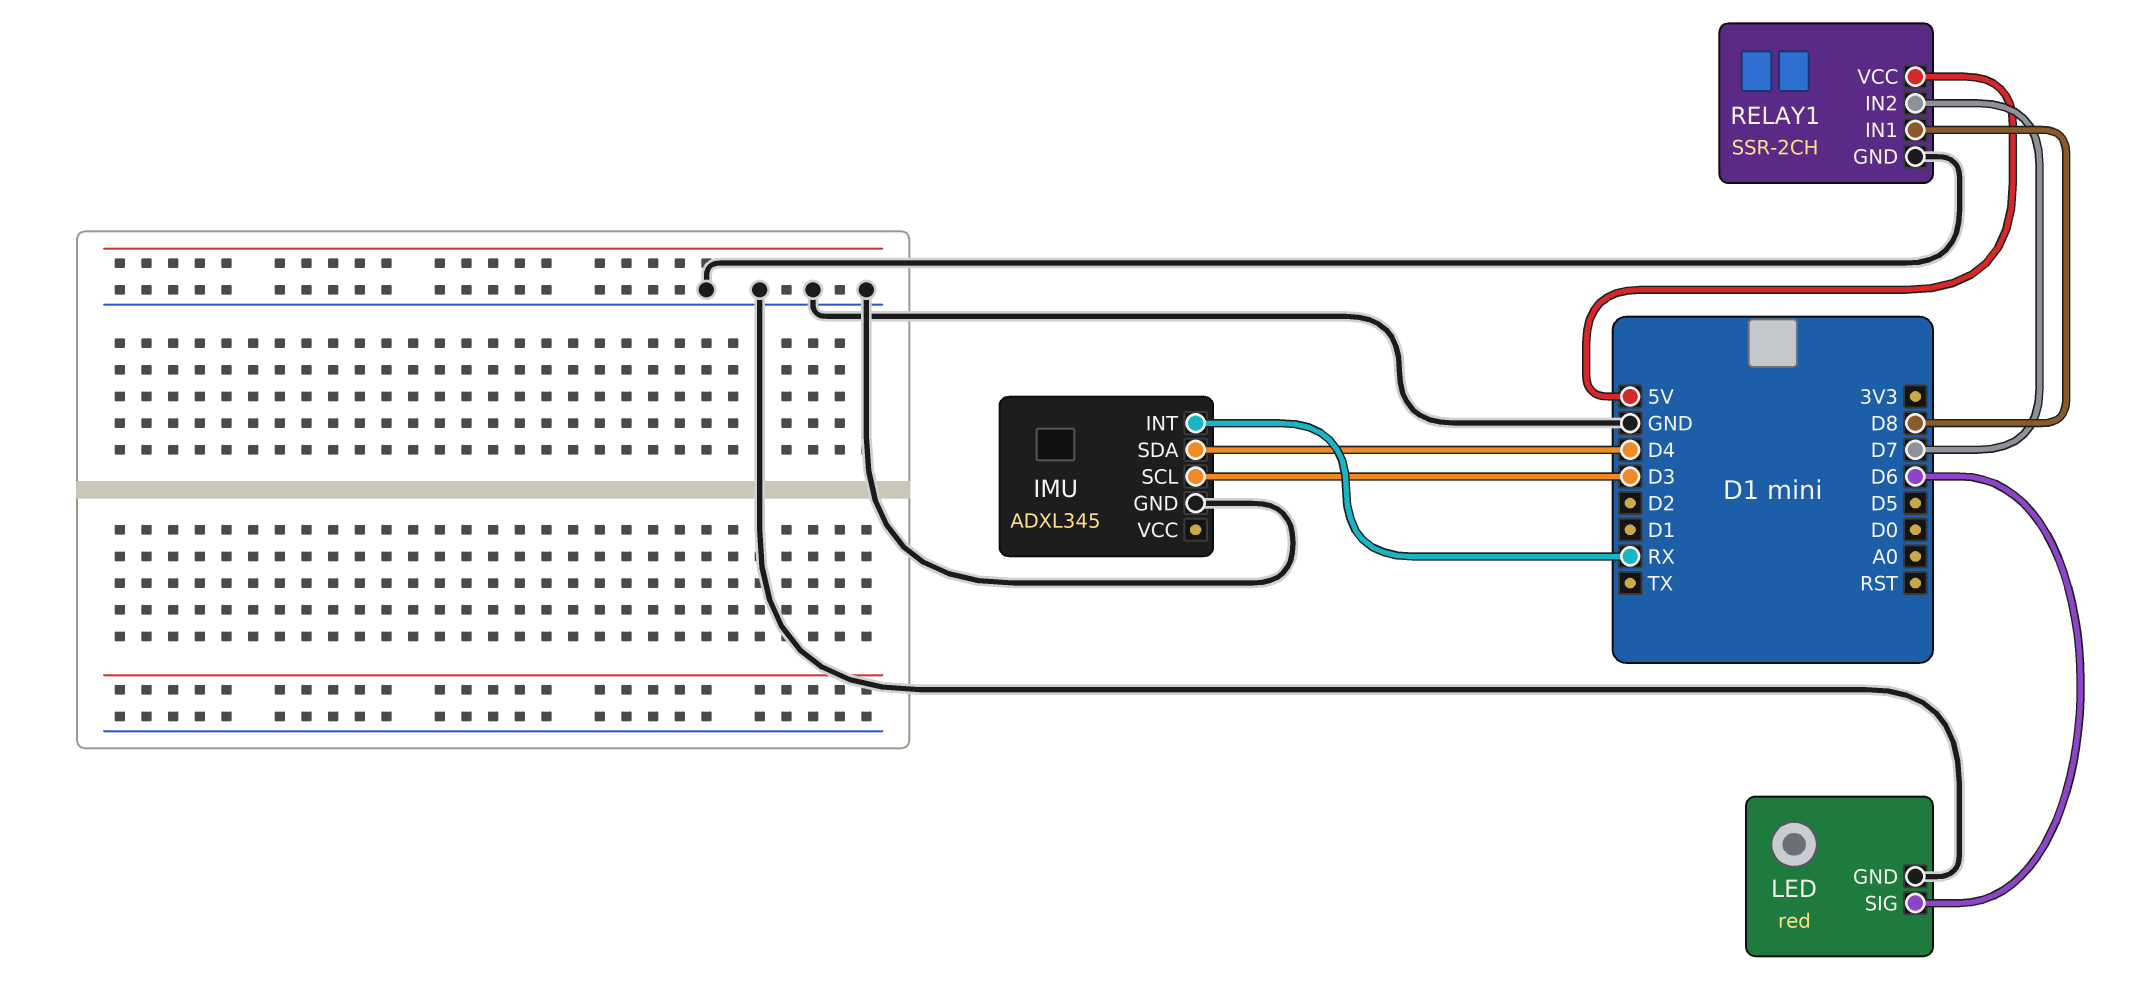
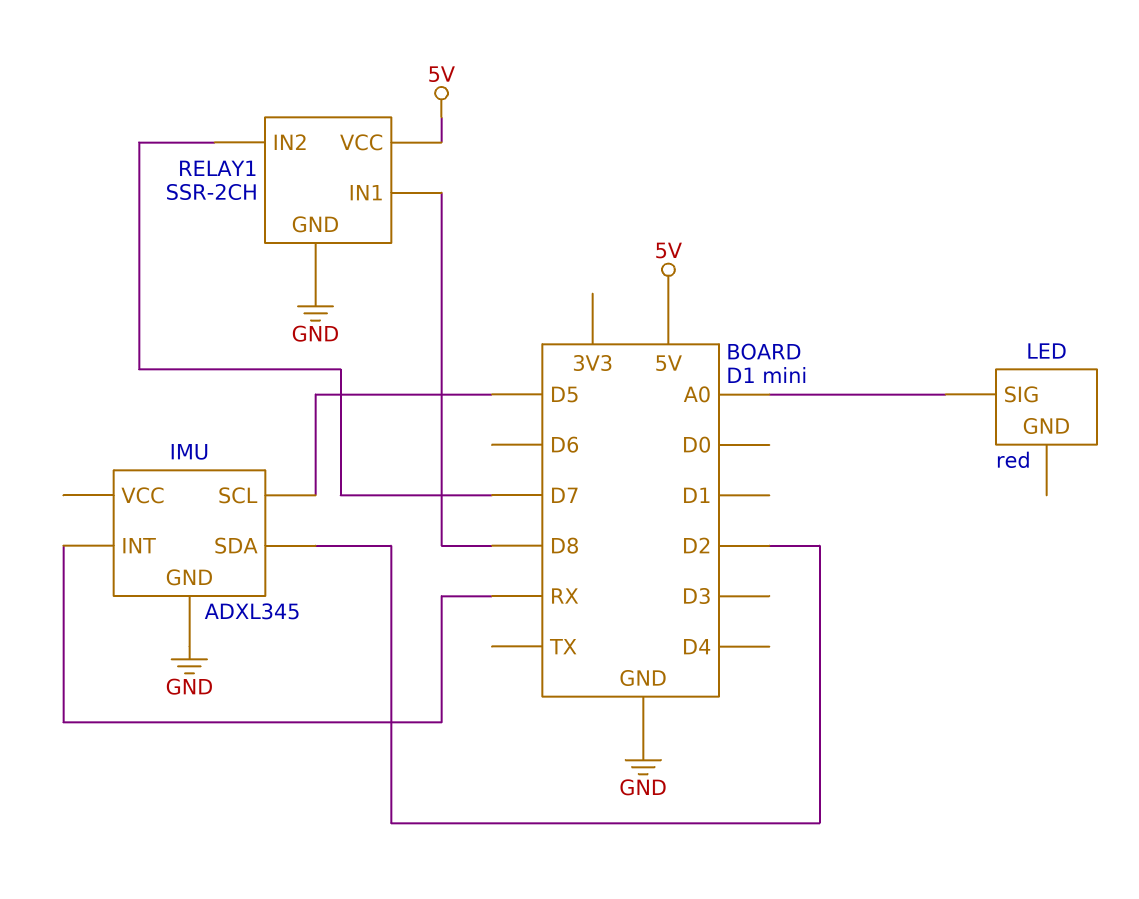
IMU pin SCL: D3 -> D5
IMU pin SDA: D4 -> D2
LED pin GND: GND -> none
LED pin SIG: D6 -> A0

